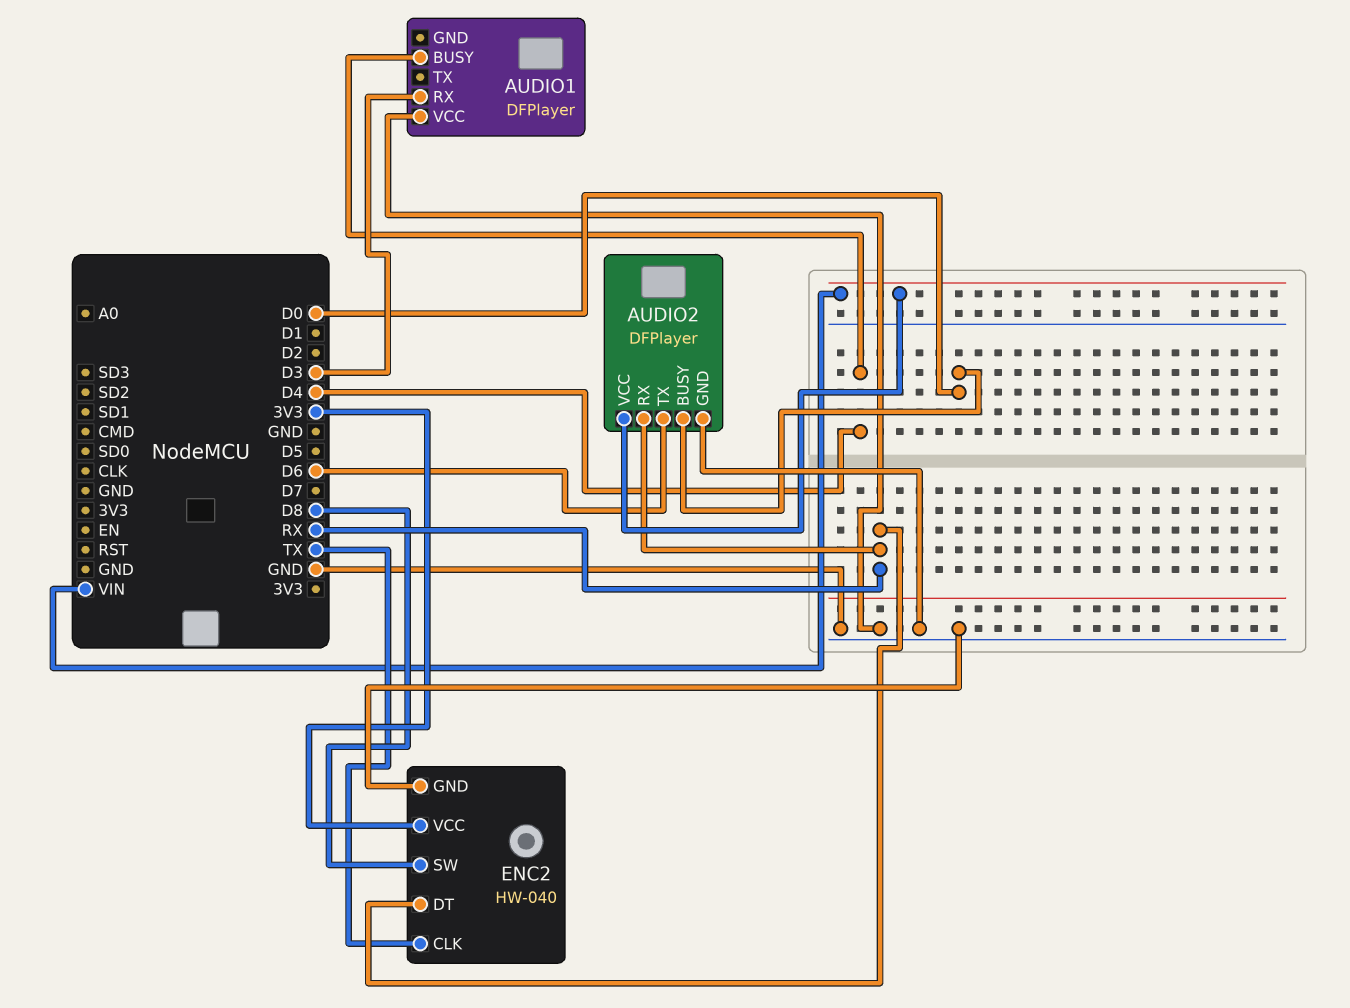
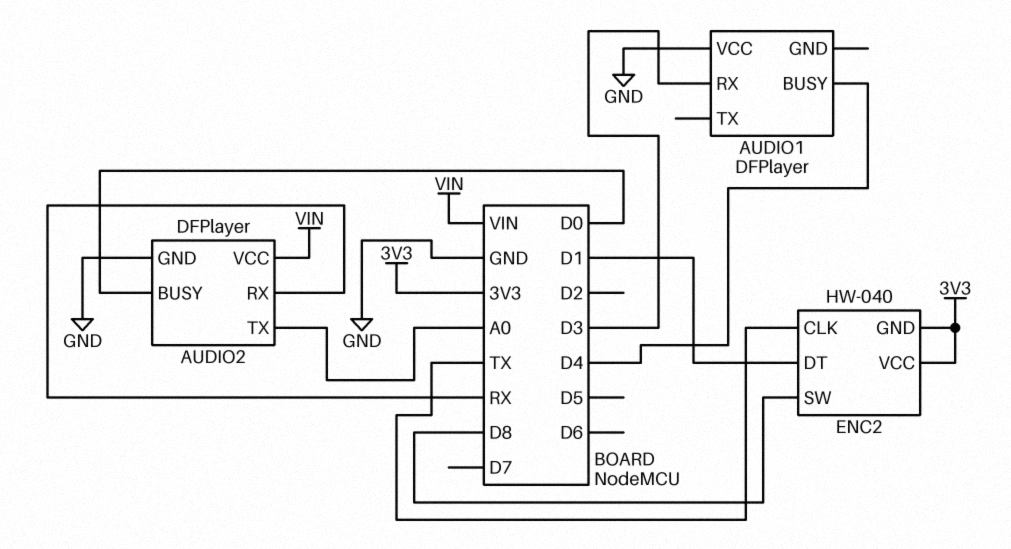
AUDIO2 pin TX: D6 -> A0
ENC2 pin DT: RX -> D1
ENC2 pin GND: GND -> 3V3

